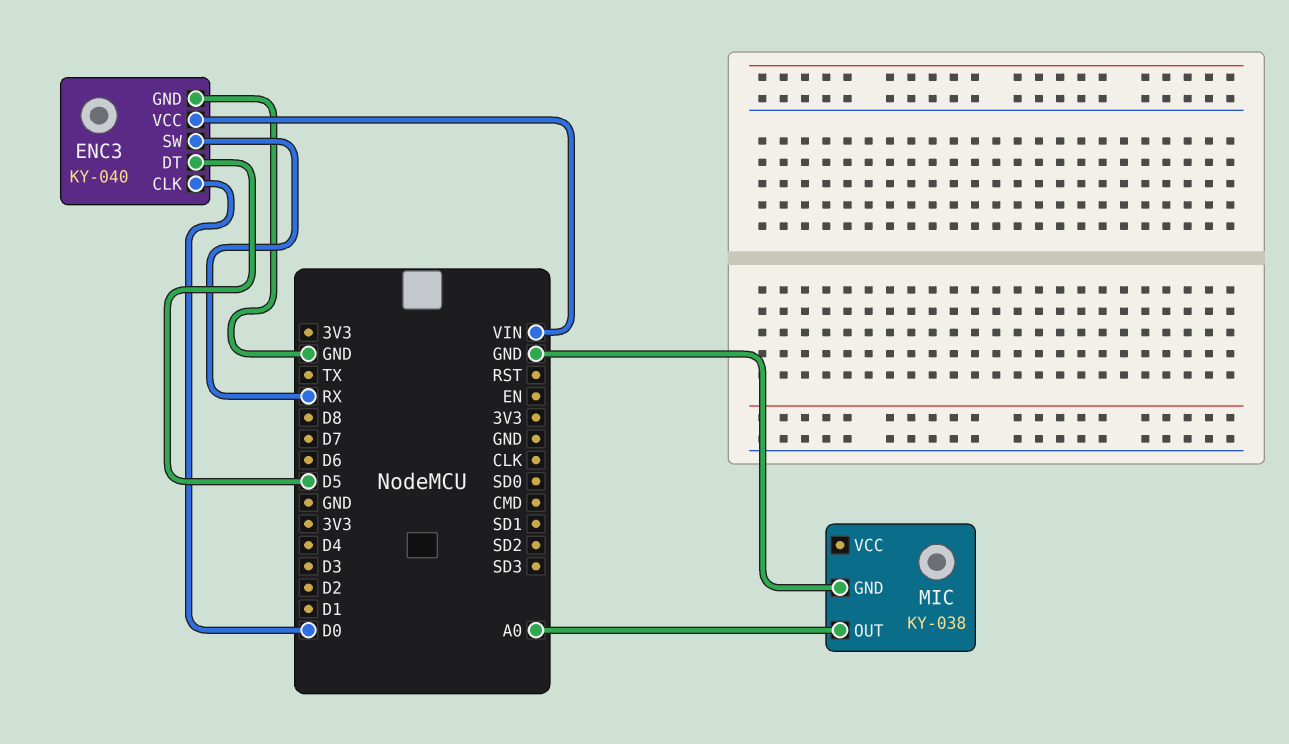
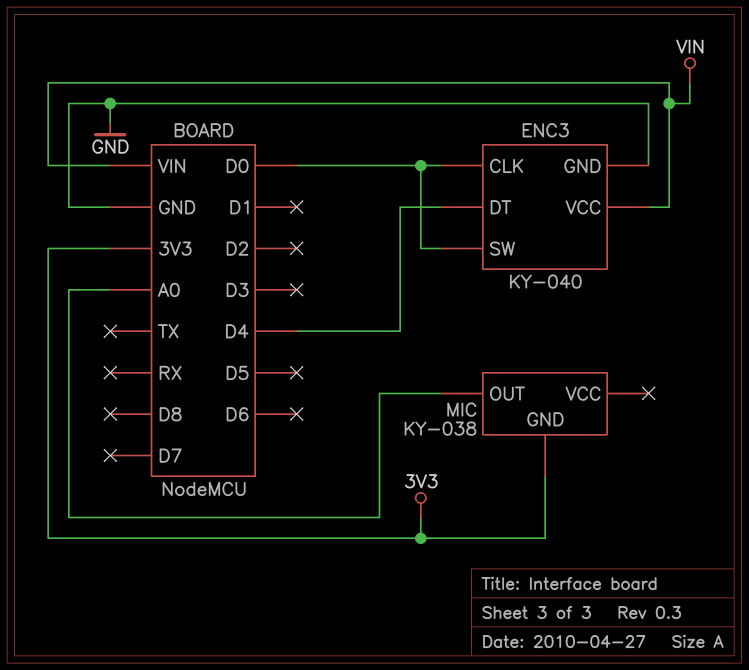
ENC3 pin DT: D5 -> D4
ENC3 pin SW: RX -> D0
MIC pin GND: GND -> 3V3

